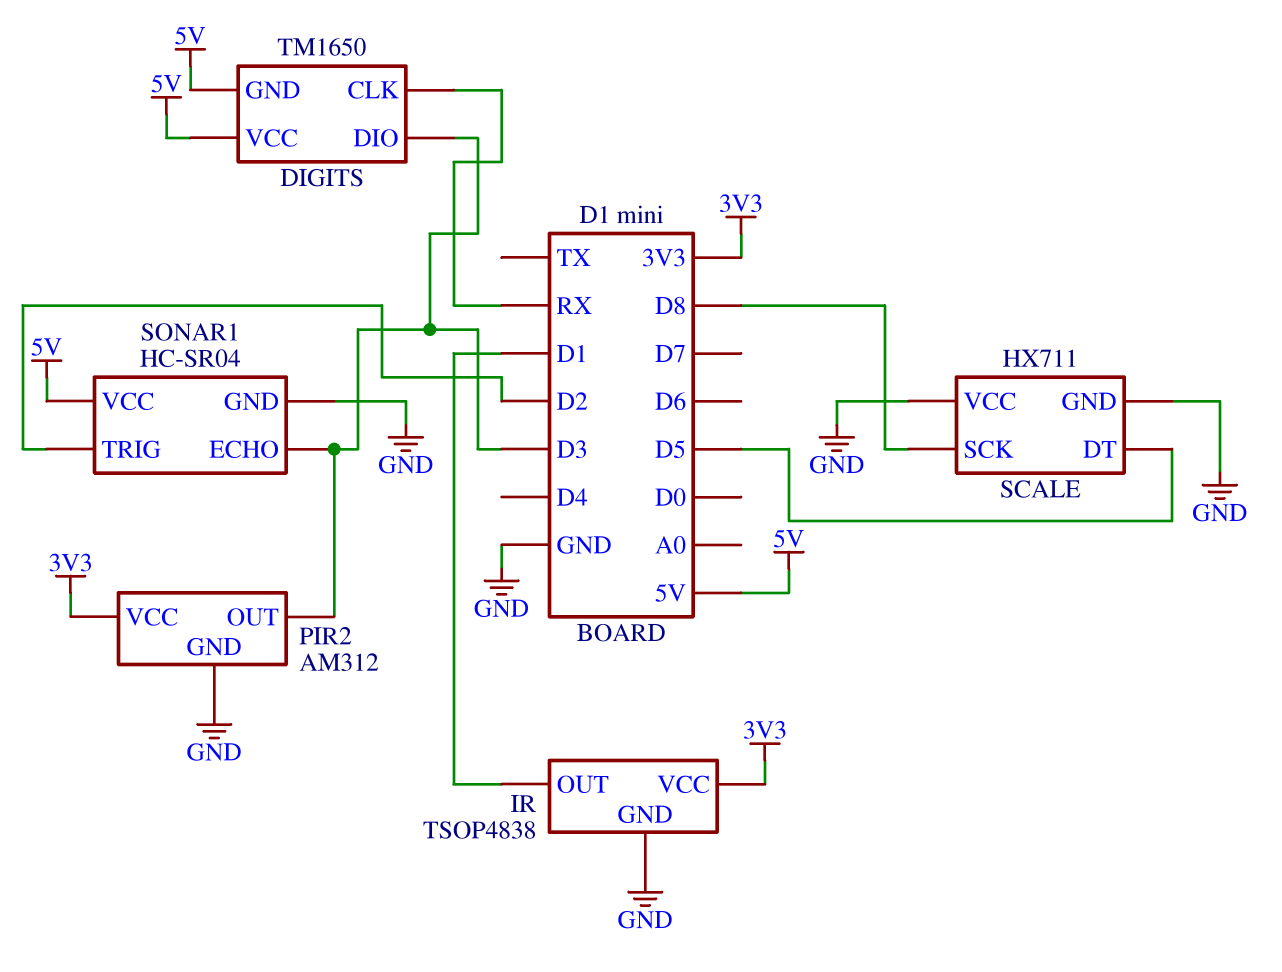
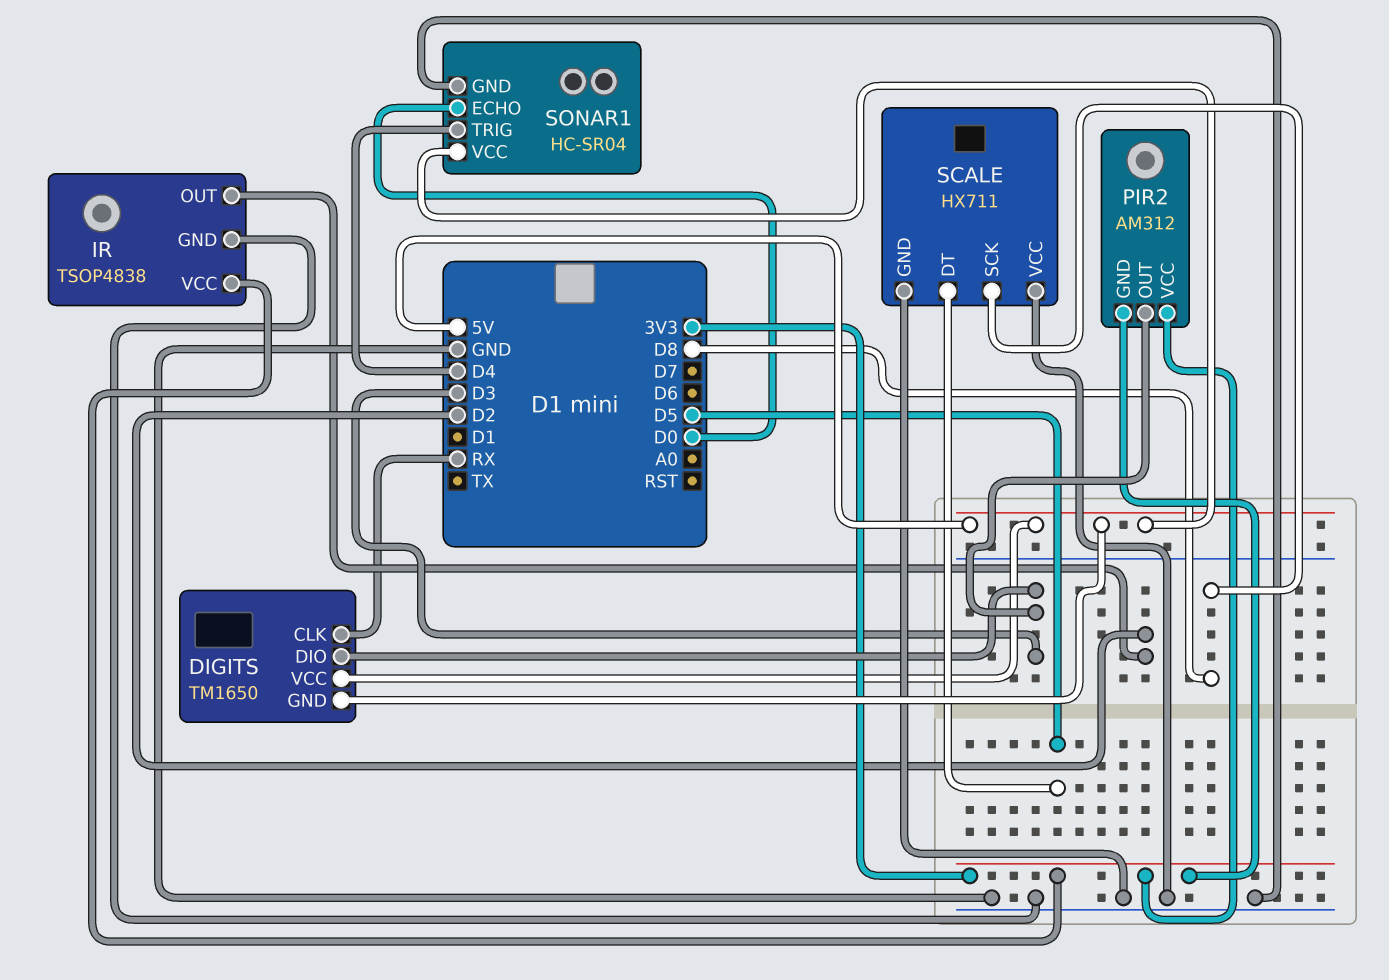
IR pin OUT: D1 -> D2
PIR2 pin GND: GND -> 3V3
SONAR1 pin ECHO: D3 -> D0
SONAR1 pin TRIG: D2 -> D4

